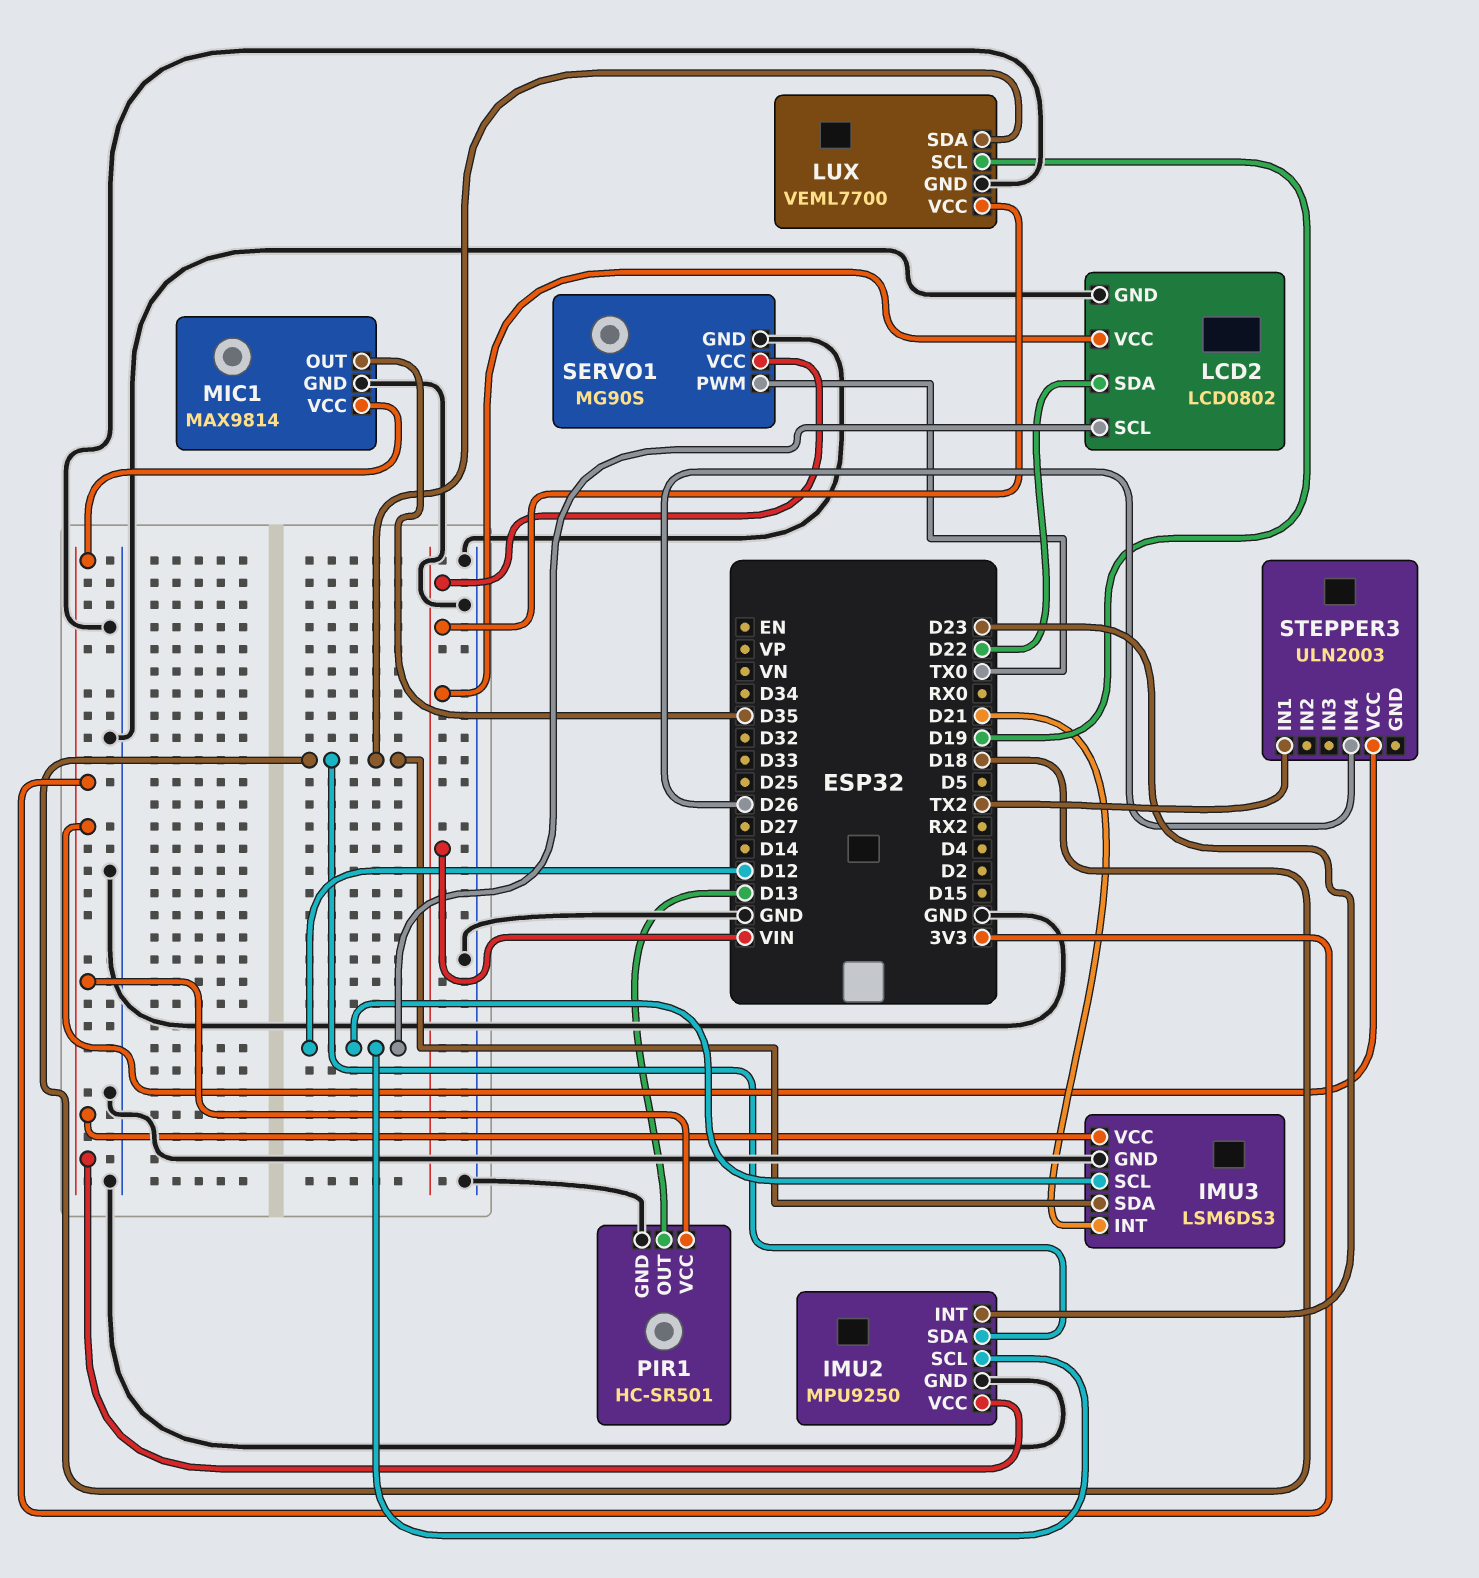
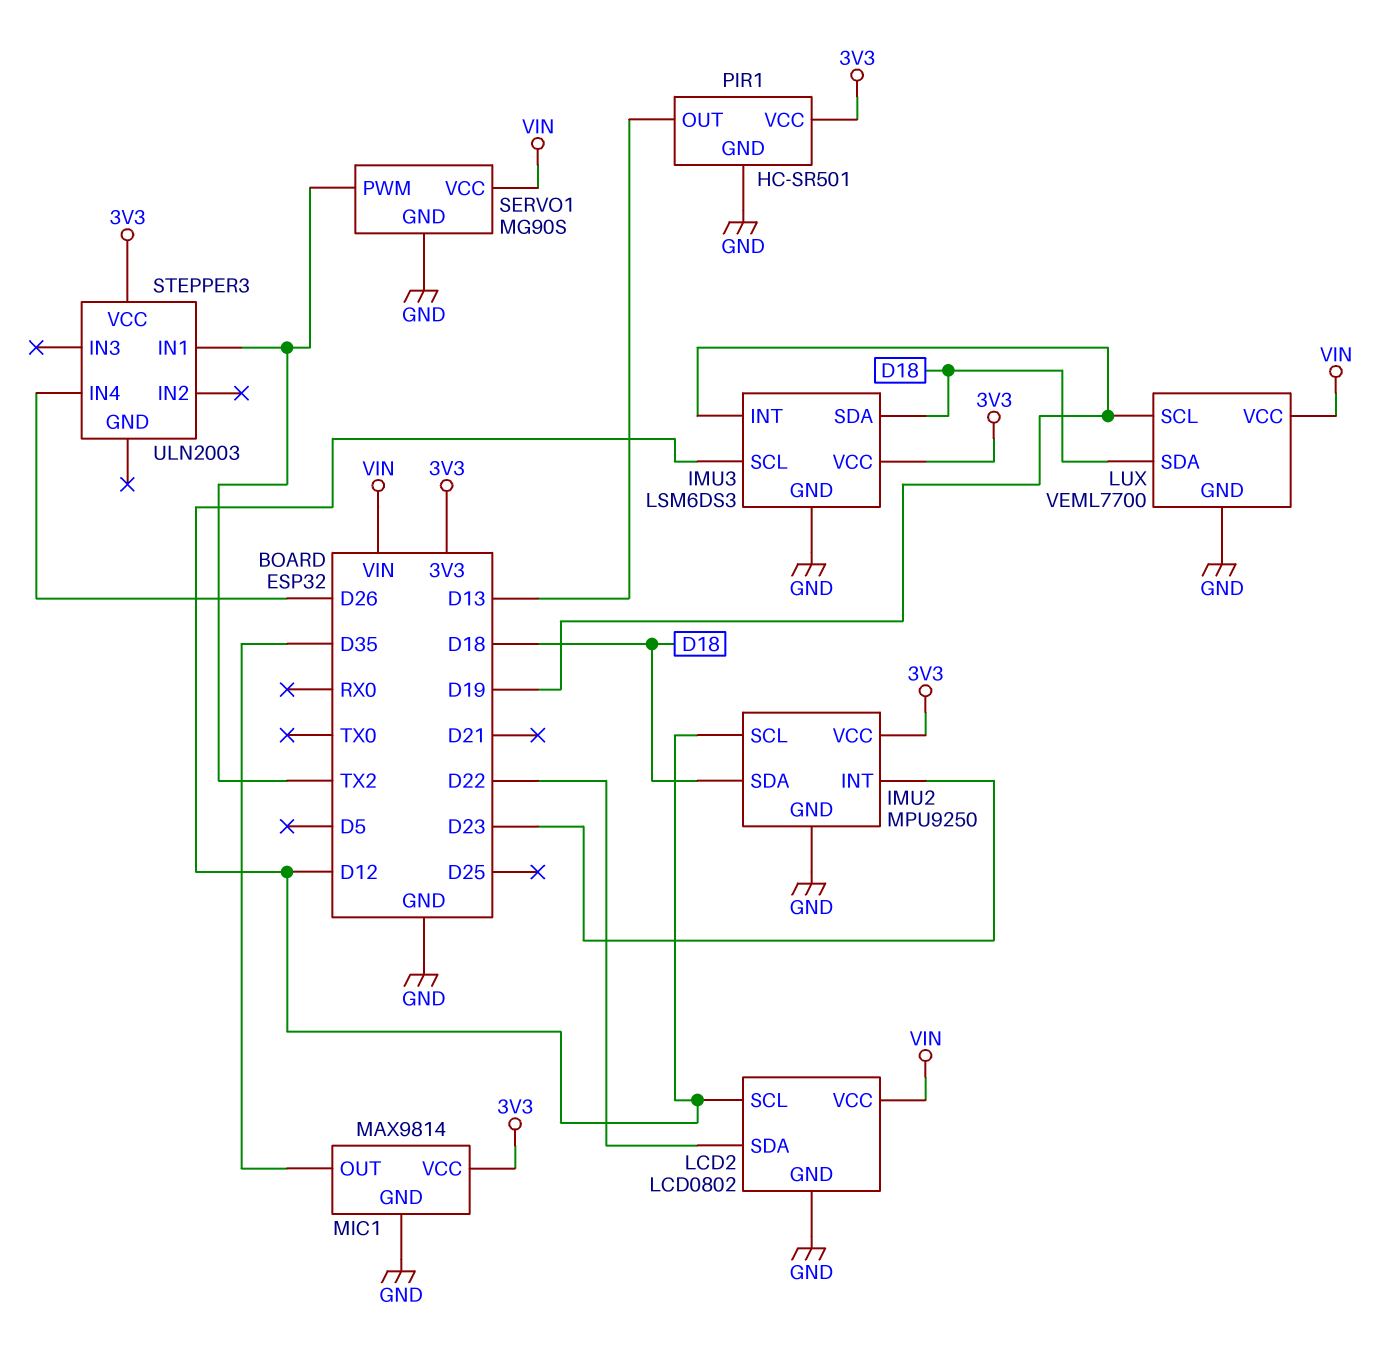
IMU3 pin INT: D21 -> D19
SERVO1 pin PWM: TX0 -> TX2

